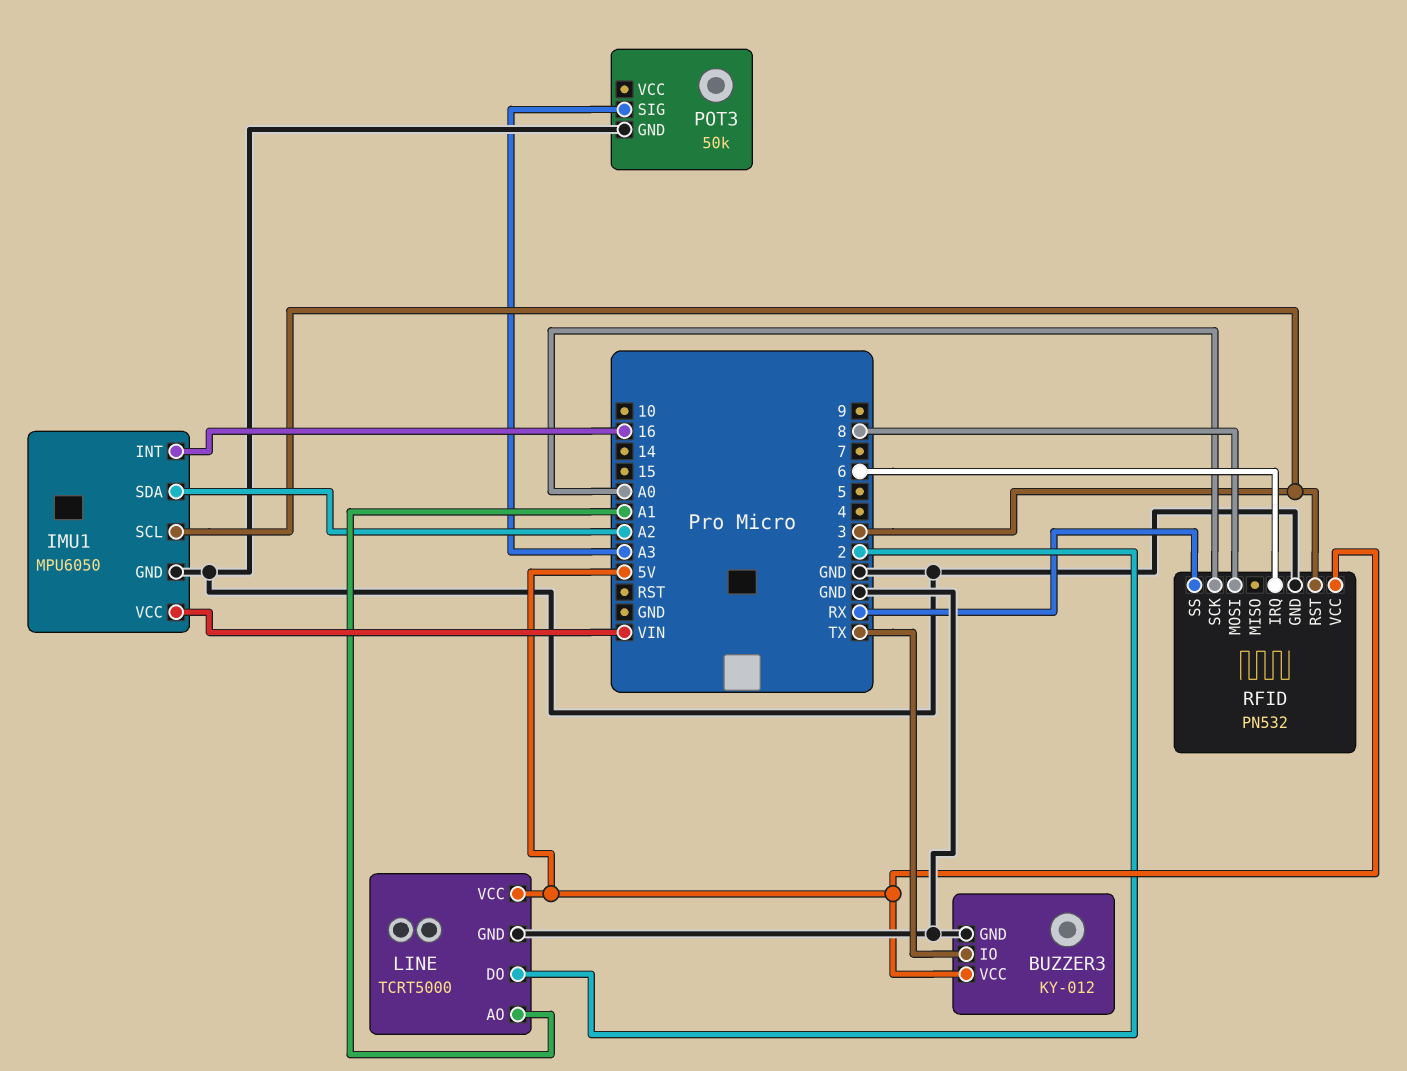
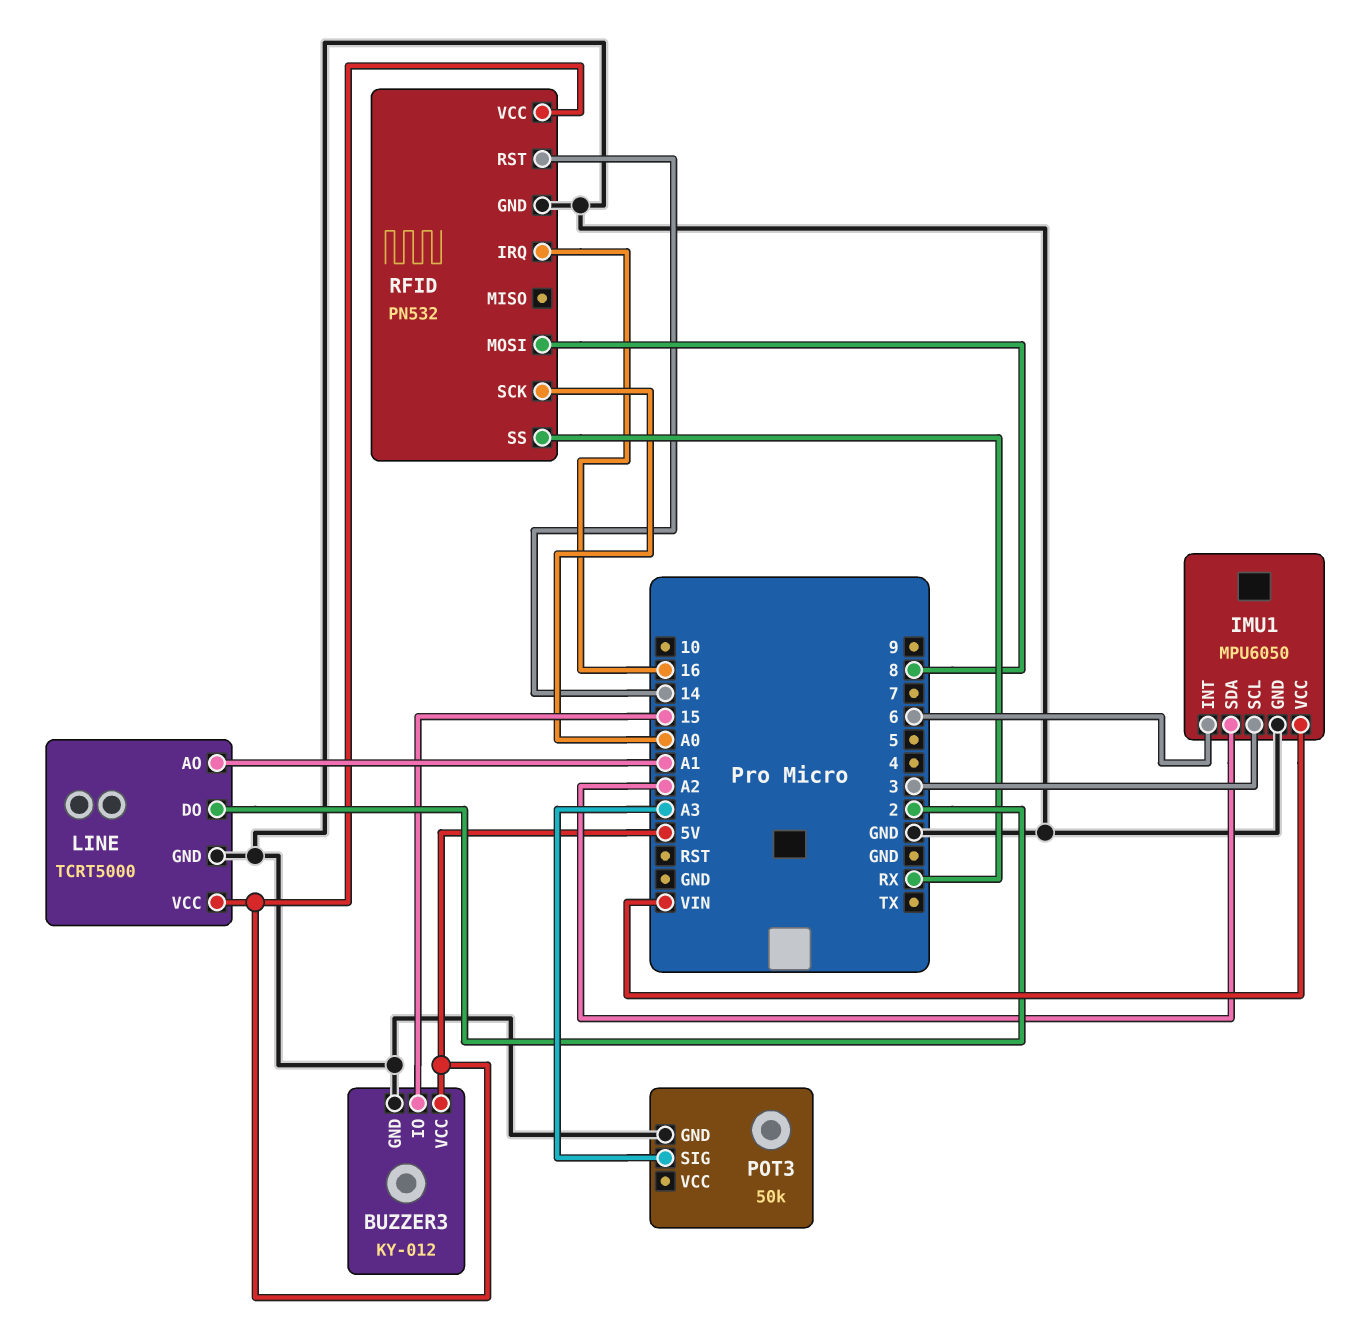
BUZZER3 pin IO: TX -> 15
IMU1 pin INT: 16 -> 6
RFID pin IRQ: 6 -> 16
RFID pin RST: 3 -> 14

